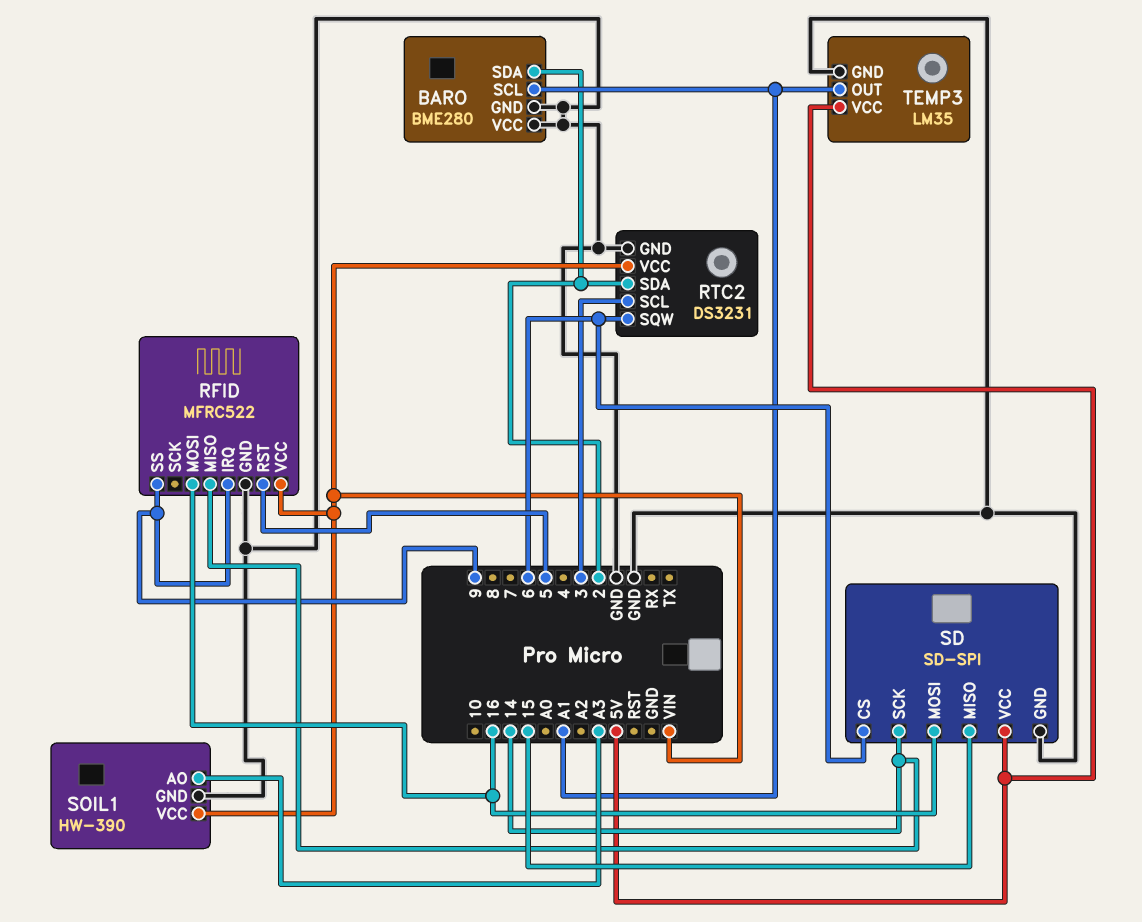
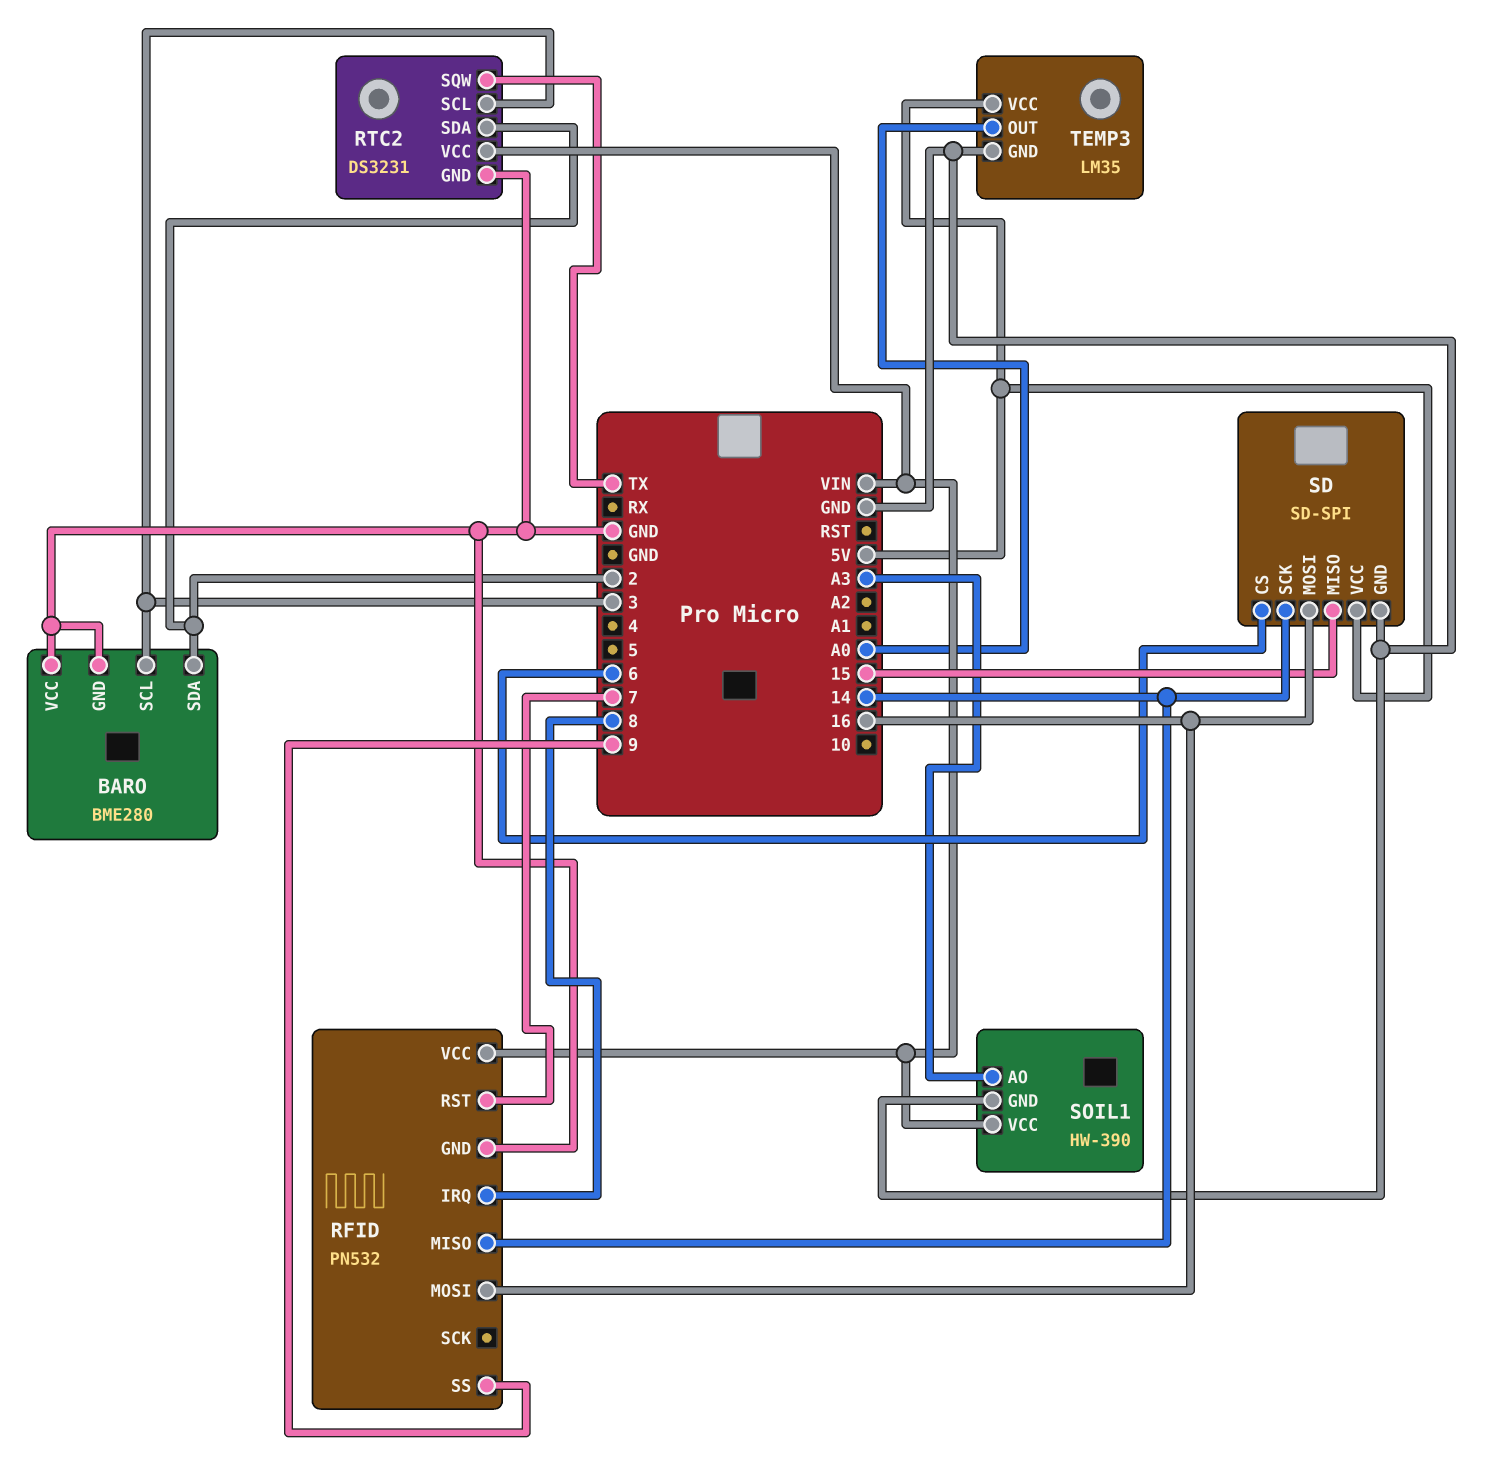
BARO pin SCL: A1 -> 3
RFID: MFRC522 -> PN532
RFID pin IRQ: 9 -> 8
RFID pin RST: 5 -> 7
RTC2 pin SQW: 6 -> TX
TEMP3 pin OUT: A1 -> A0

